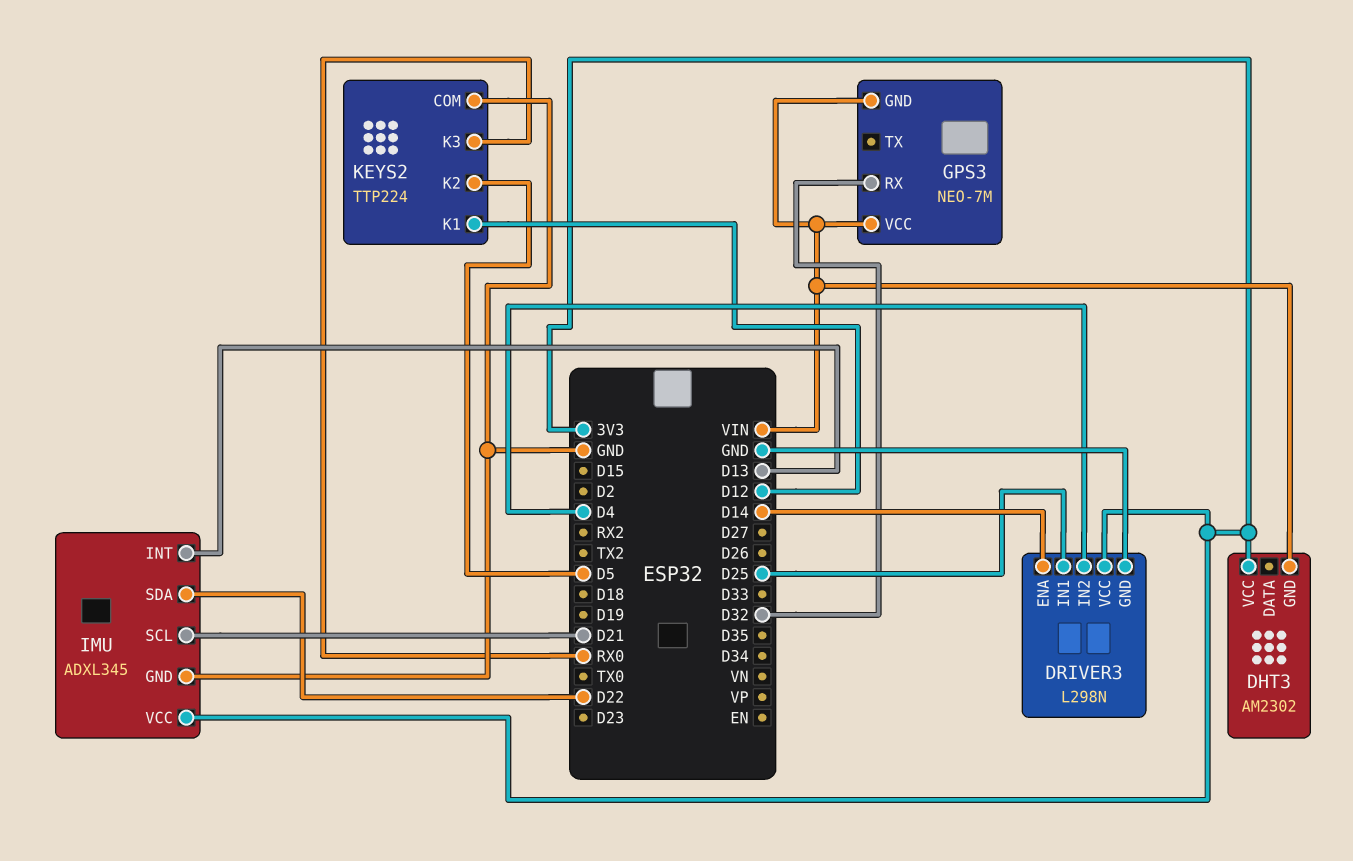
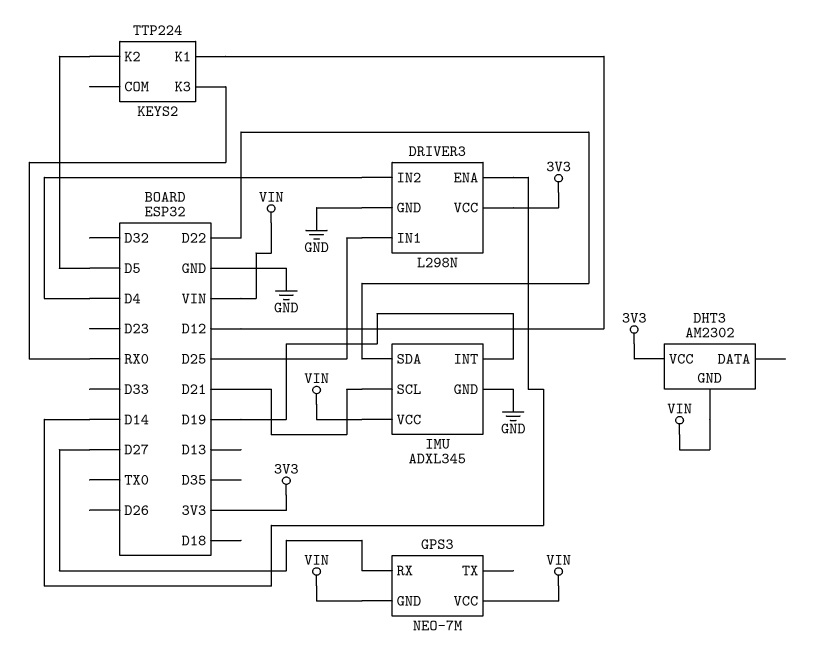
GPS3 pin RX: D32 -> D27
IMU pin INT: D13 -> D19
IMU pin VCC: 3V3 -> VIN
KEYS2 pin COM: GND -> none

